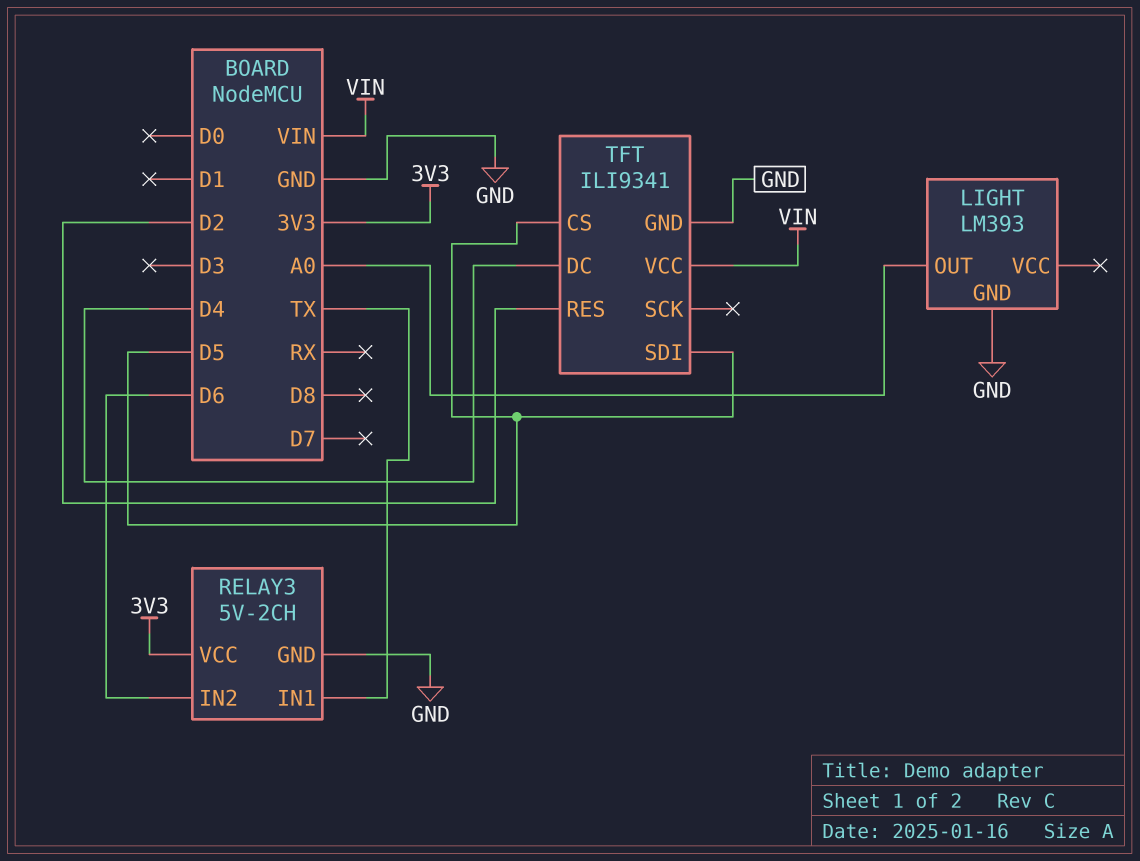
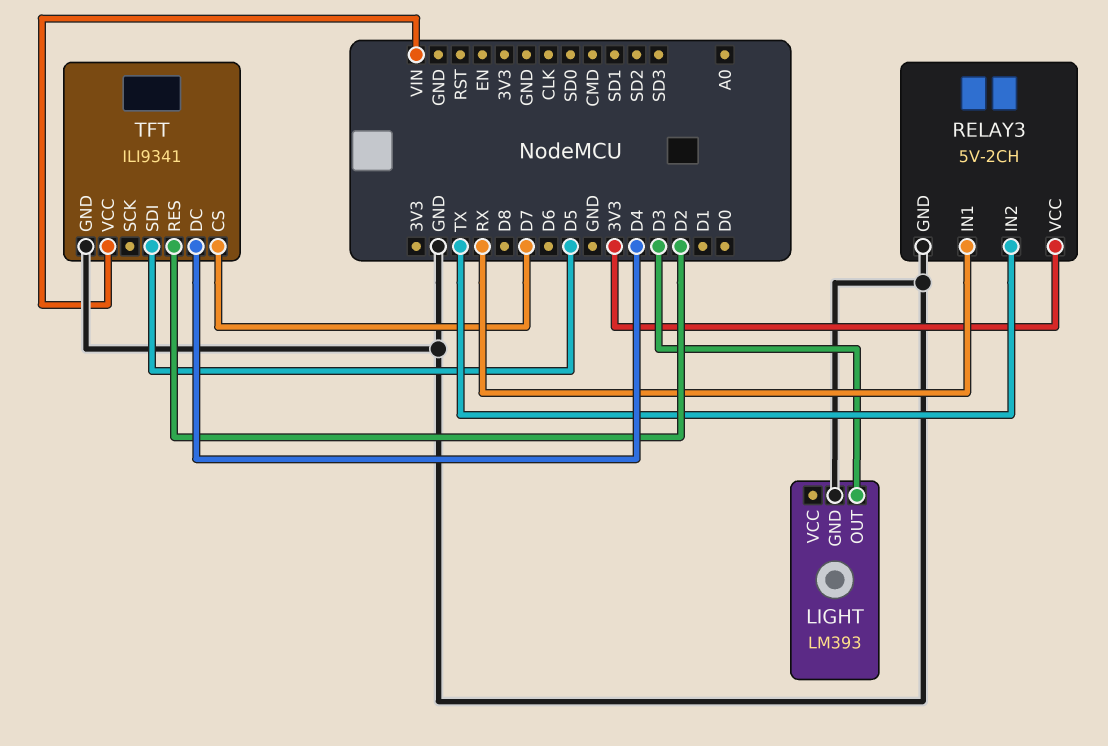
LIGHT pin OUT: A0 -> D3
RELAY3 pin IN1: TX -> RX
RELAY3 pin IN2: D6 -> TX
TFT pin CS: D5 -> D7

